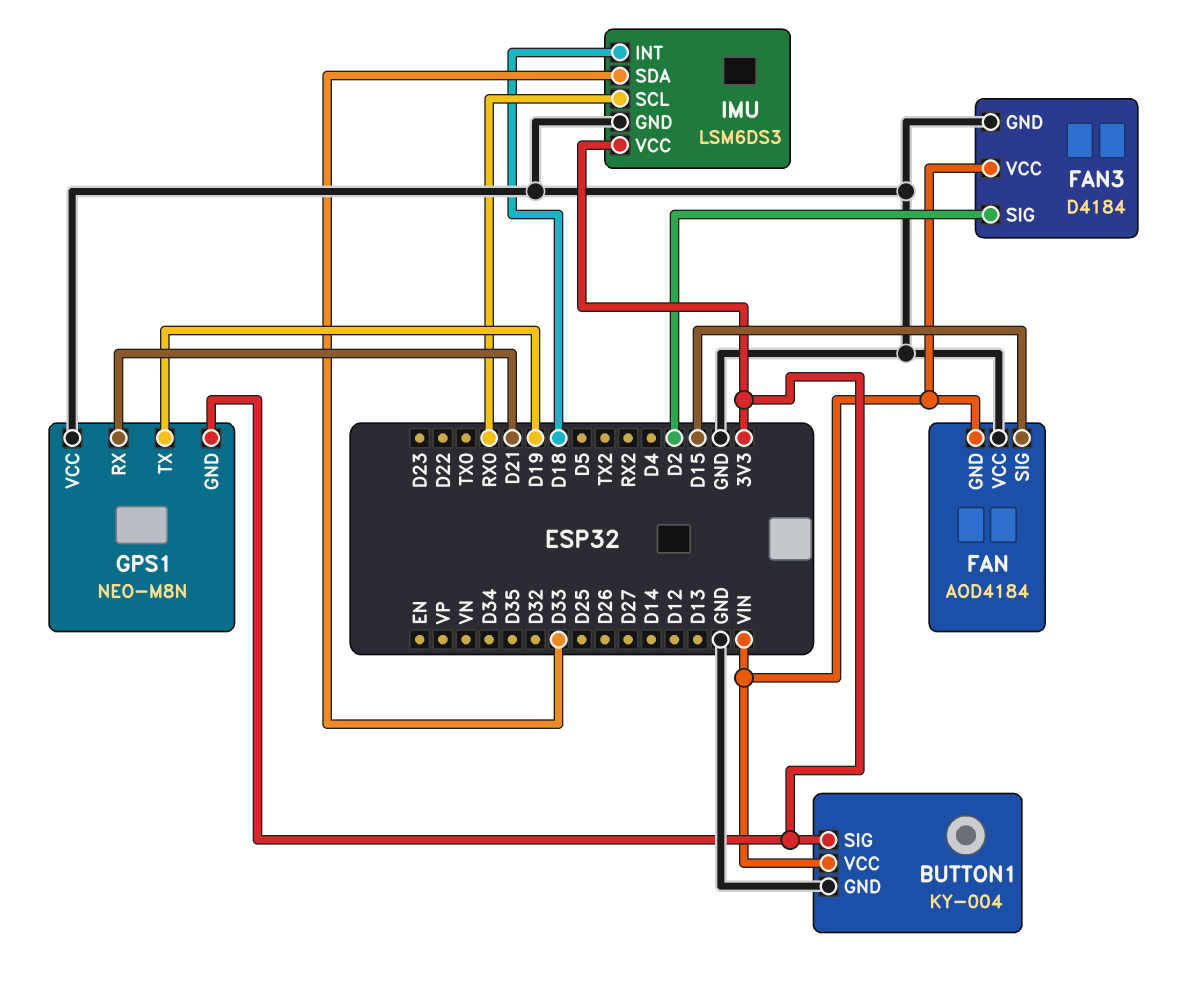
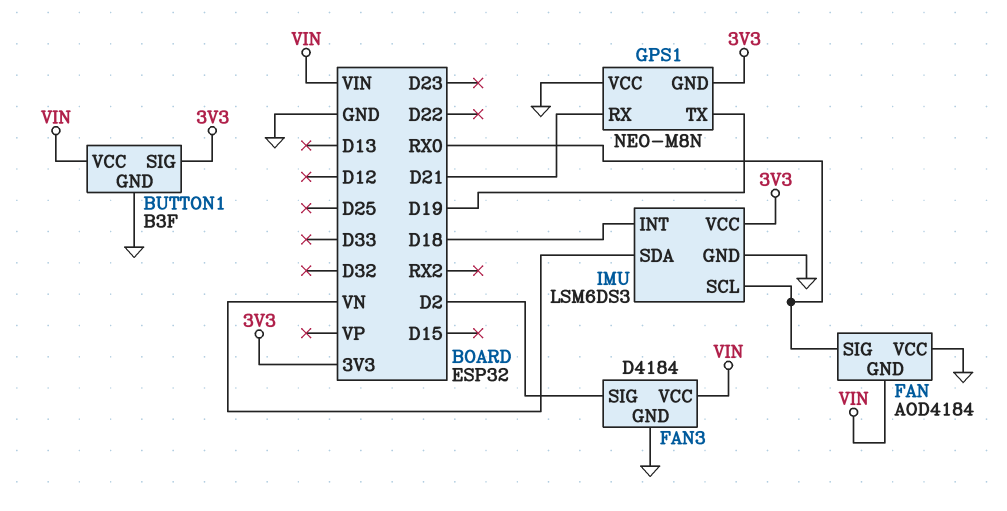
BUTTON1: KY-004 -> B3F
FAN pin SIG: D15 -> RX0
IMU pin SDA: D33 -> VN

